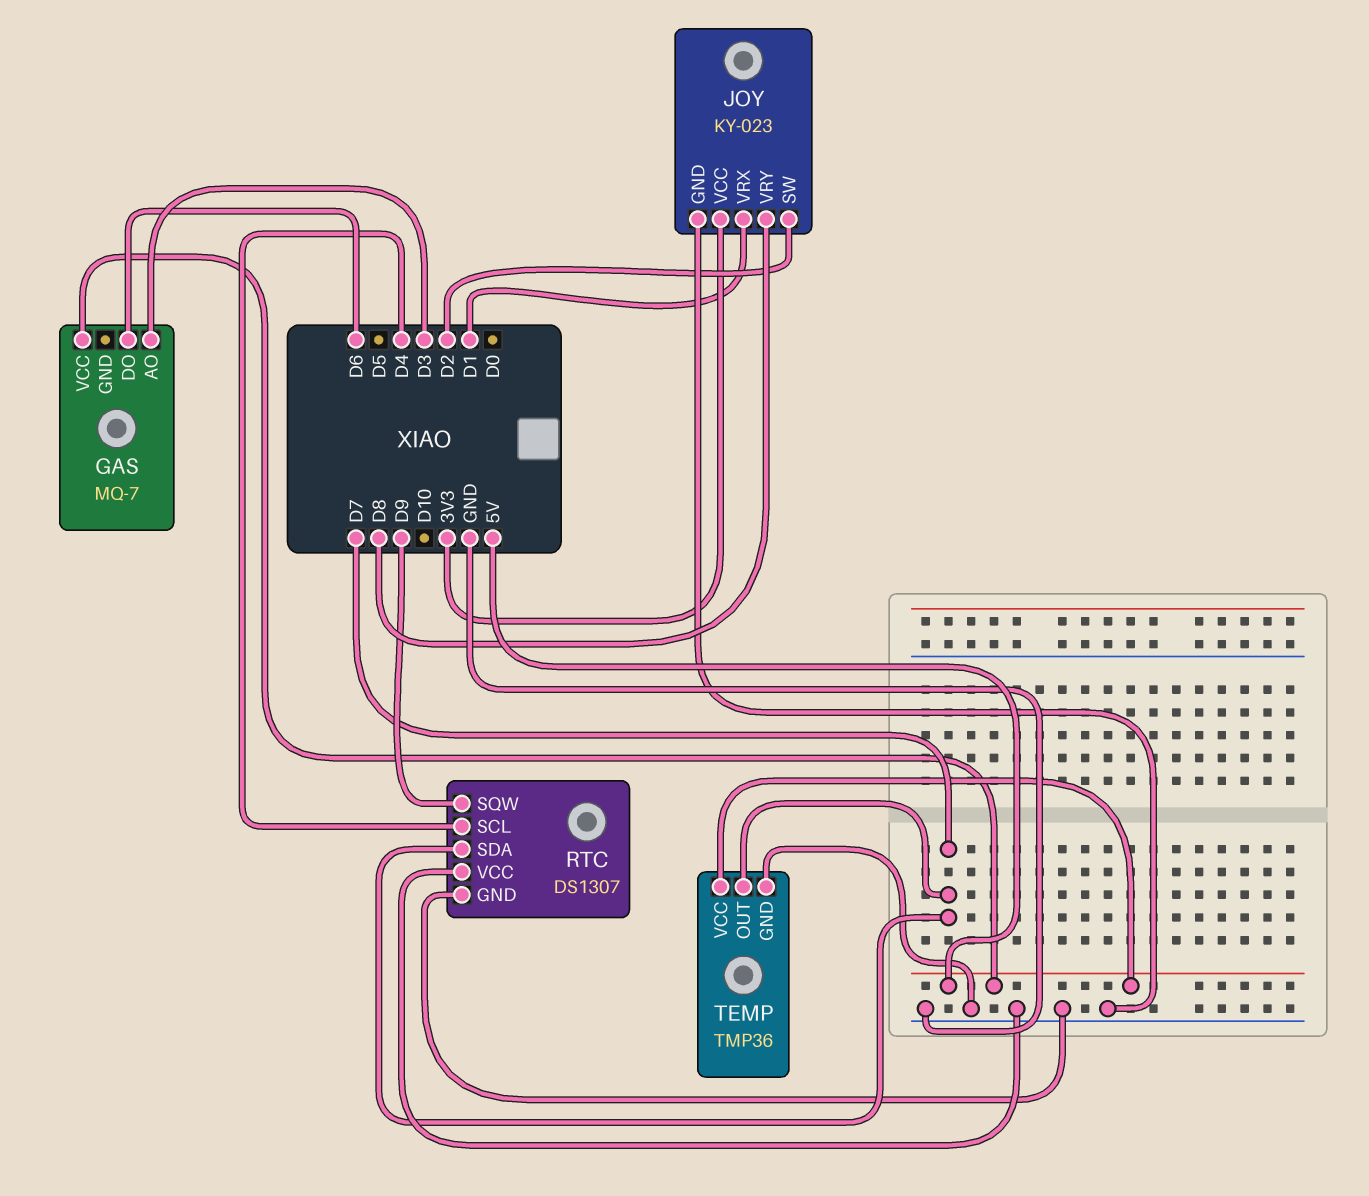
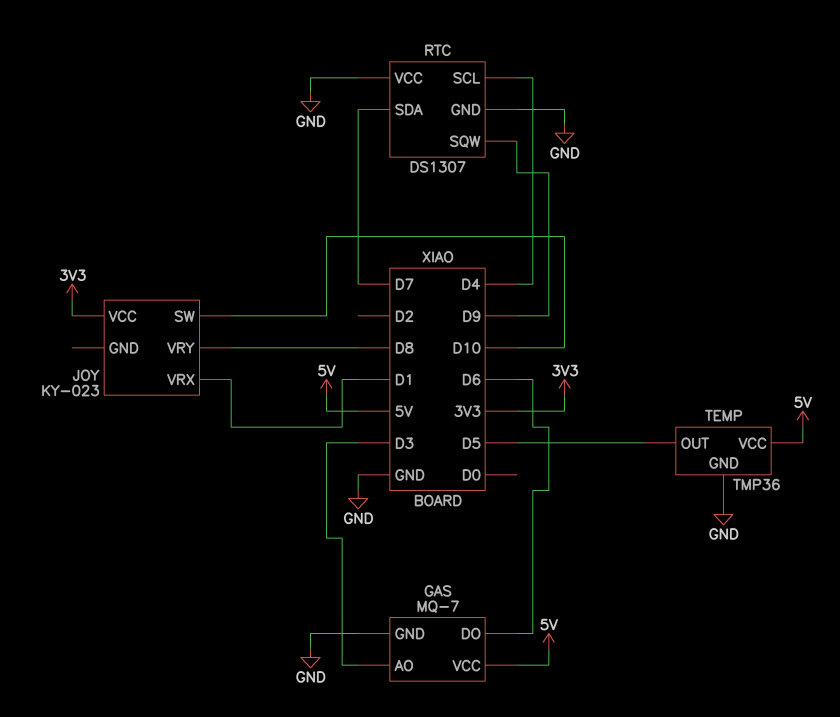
GAS pin GND: none -> GND
JOY pin GND: GND -> none
JOY pin SW: D2 -> D10
TEMP pin OUT: D7 -> D5

